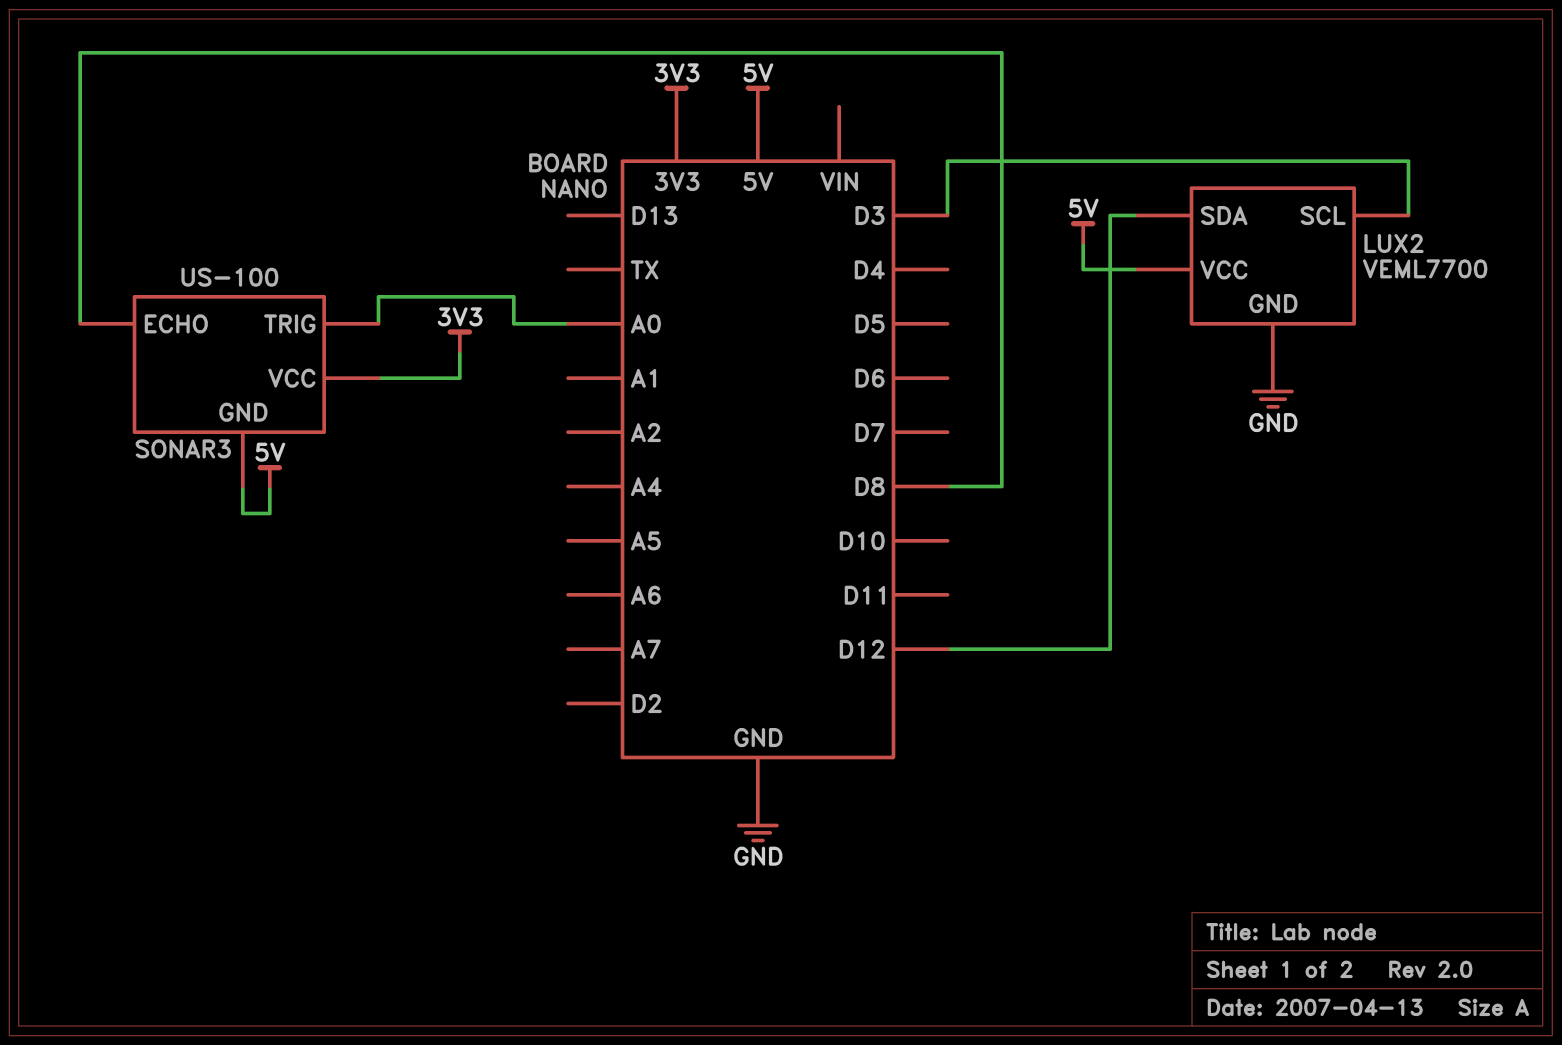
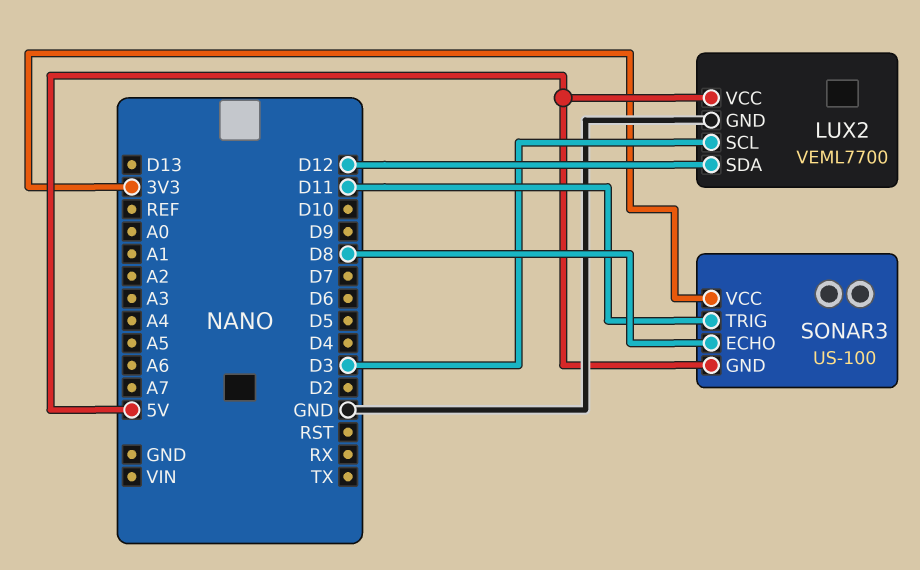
SONAR3 pin TRIG: A0 -> D11

